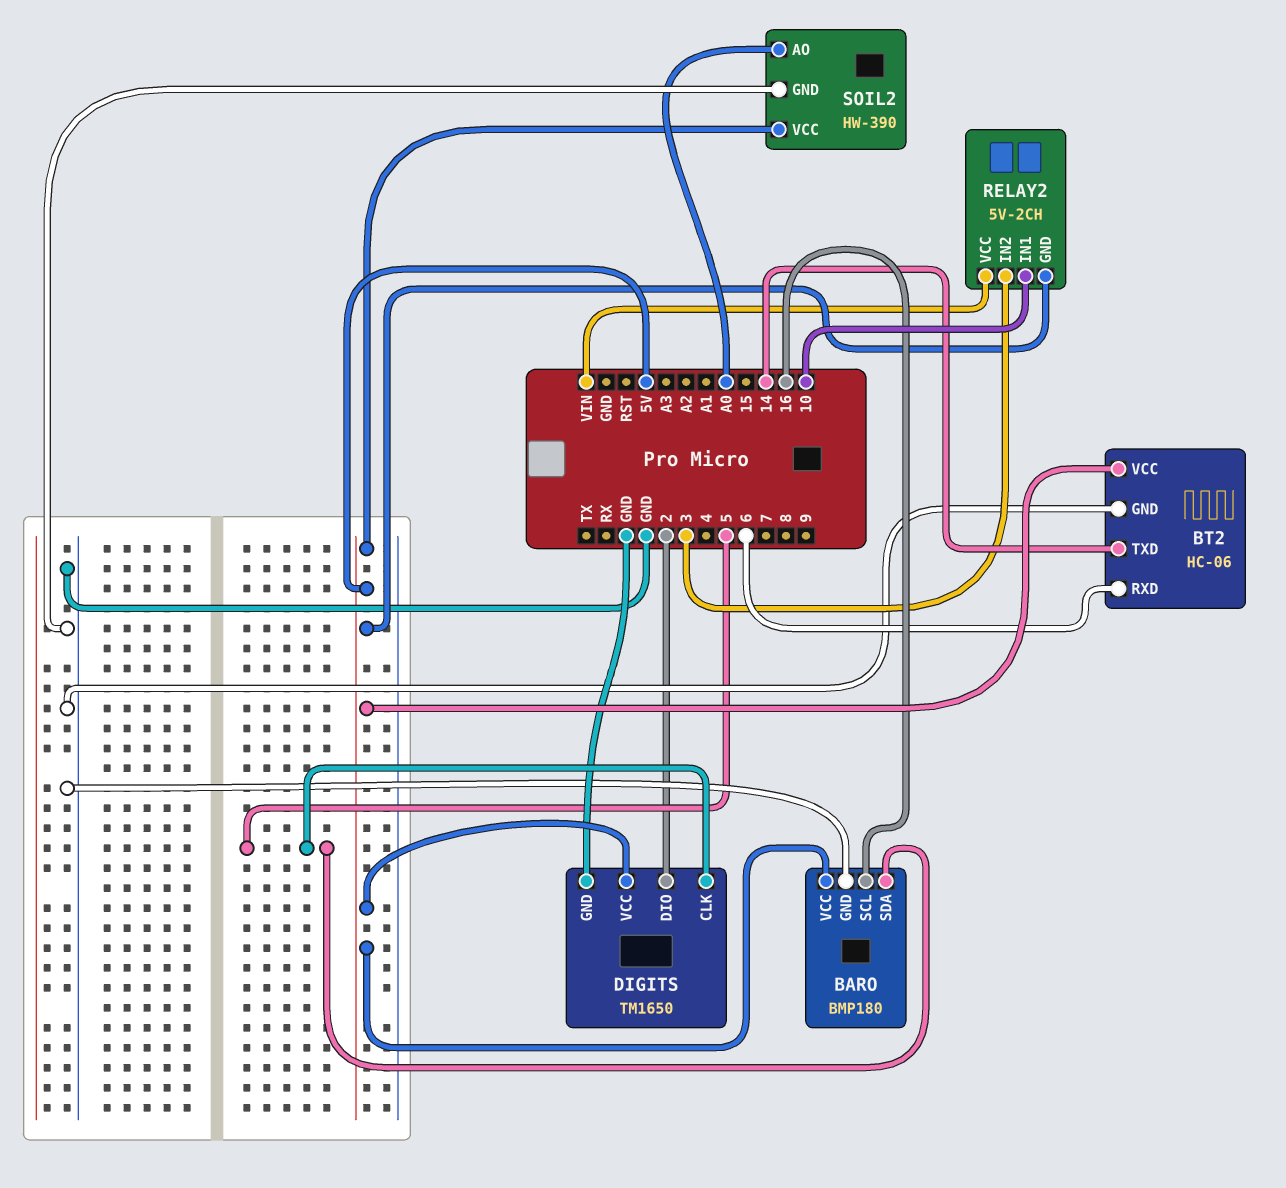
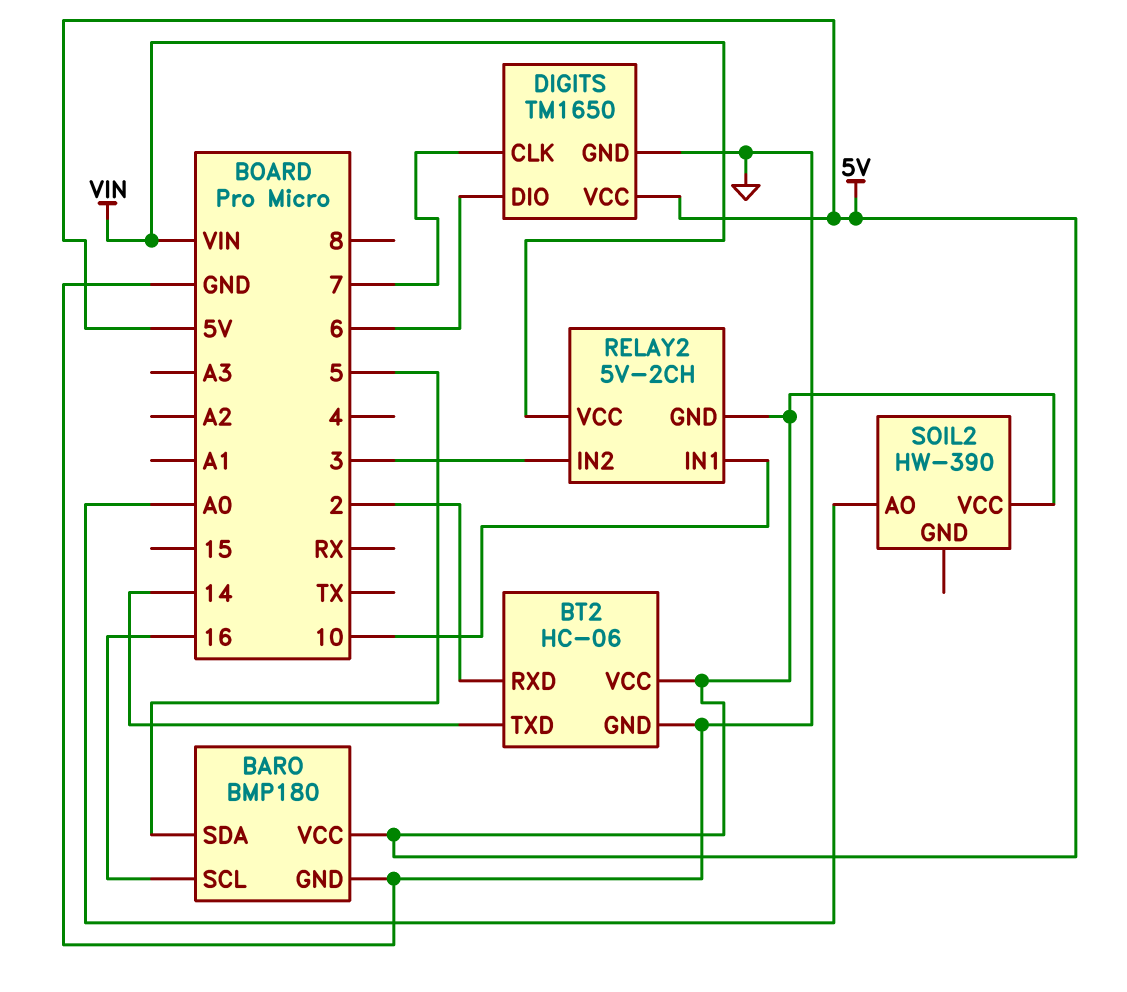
BT2 pin RXD: 6 -> 2
DIGITS pin CLK: 5 -> 7
DIGITS pin DIO: 2 -> 6
SOIL2 pin GND: GND -> none

